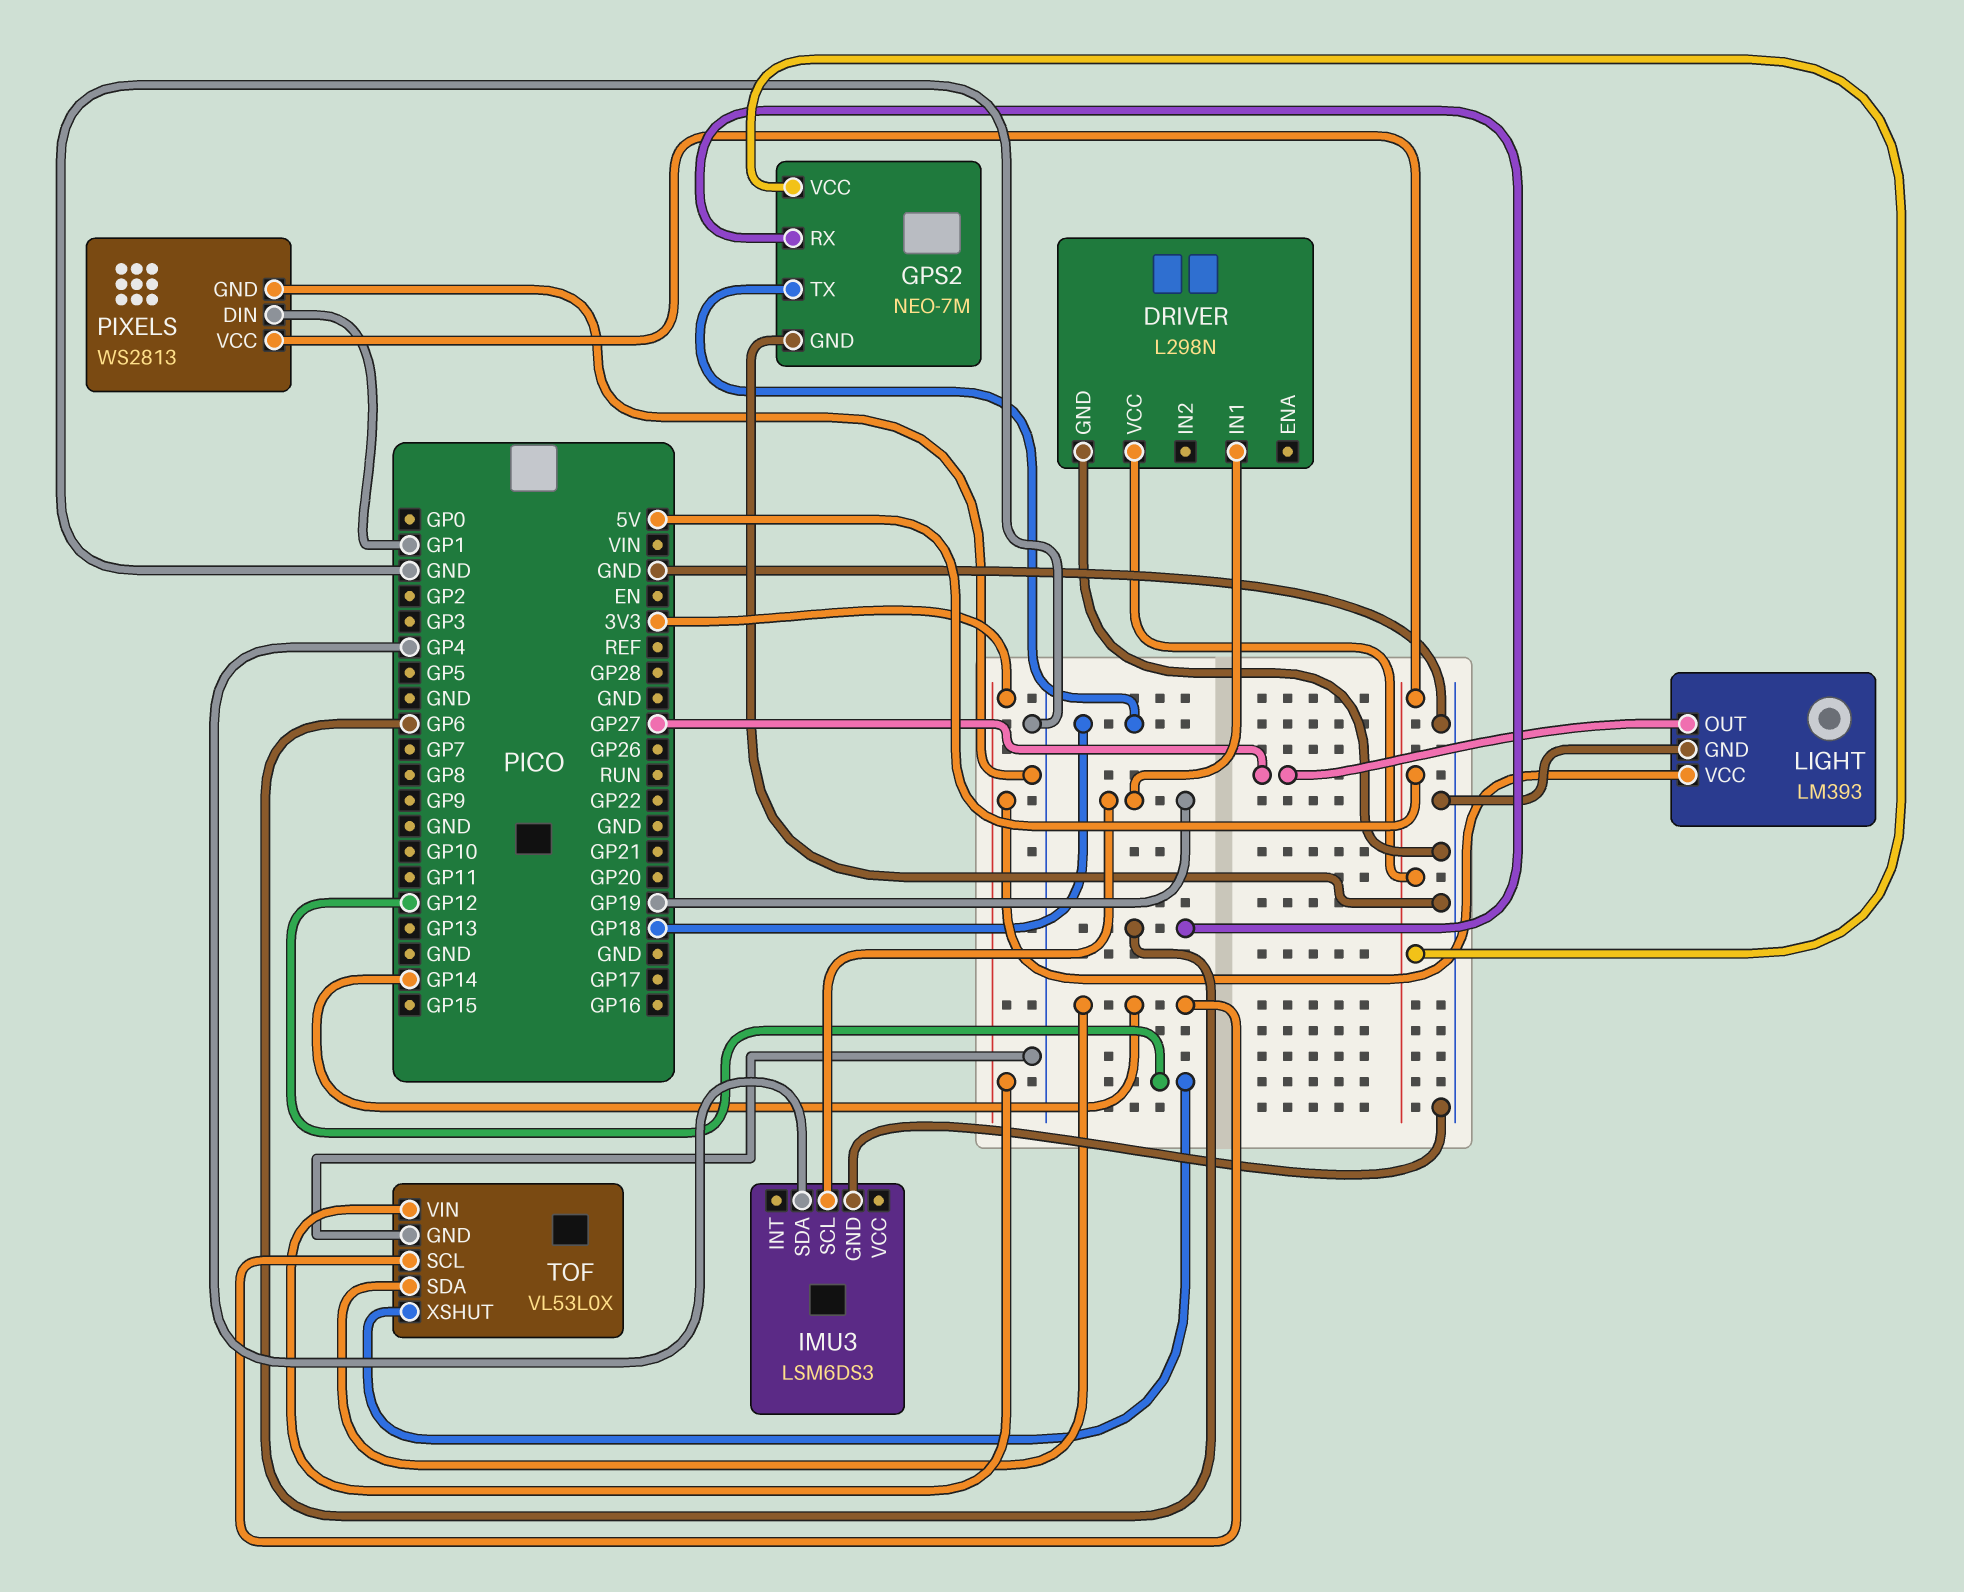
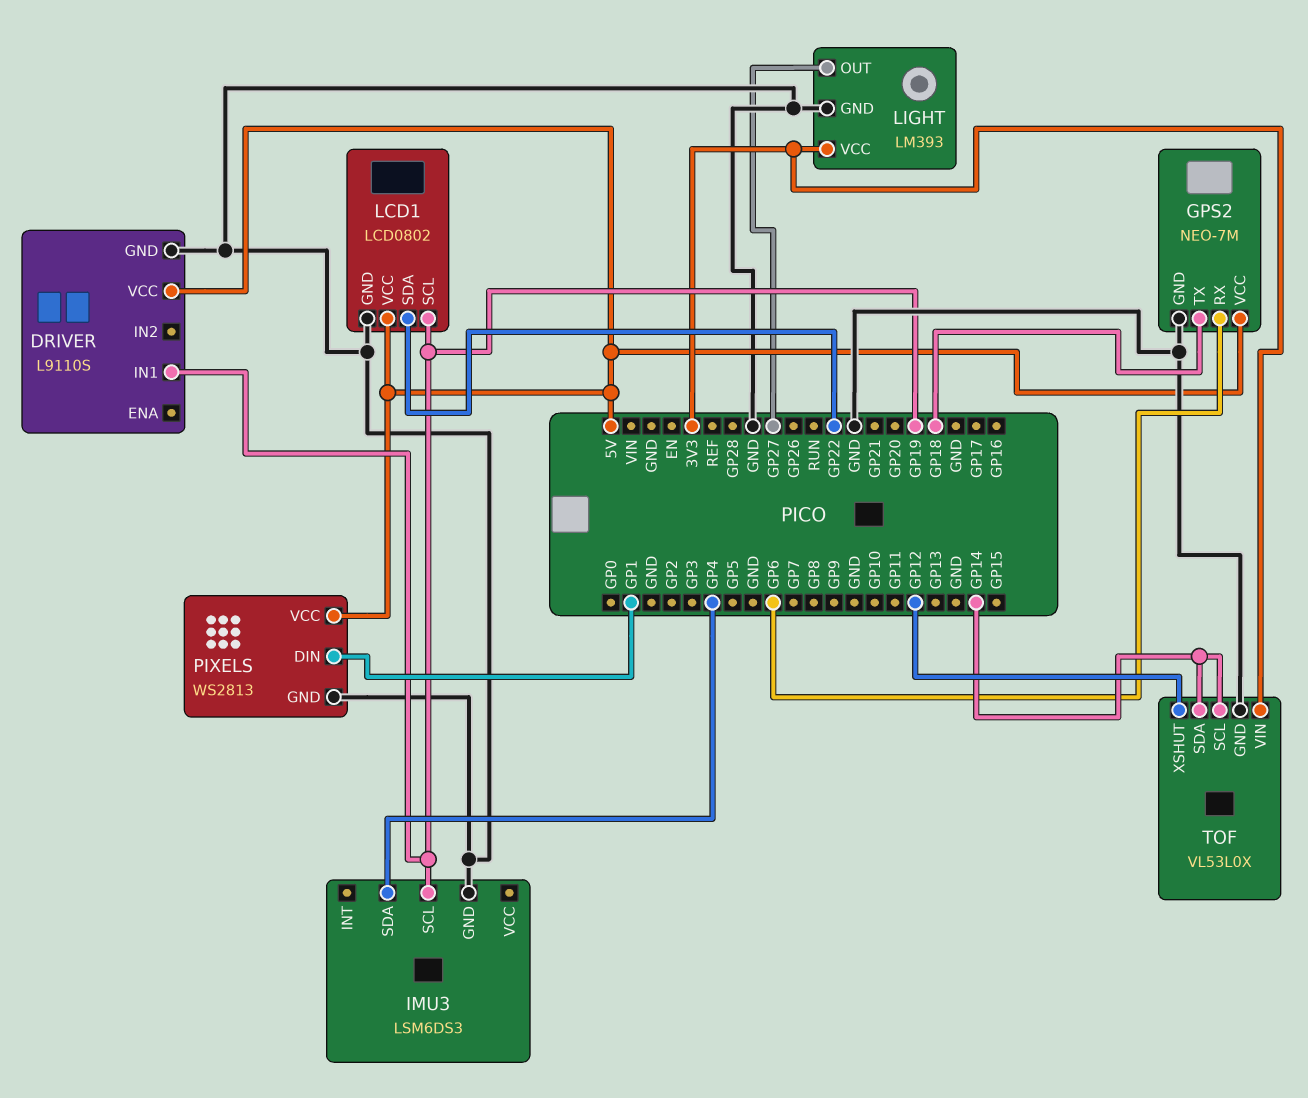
DRIVER: L298N -> L9110S
LCD1: none -> LCD0802
LCD1 pin GND: none -> GND
LCD1 pin SCL: none -> GP19
LCD1 pin SDA: none -> GP22
LCD1 pin VCC: none -> 5V

